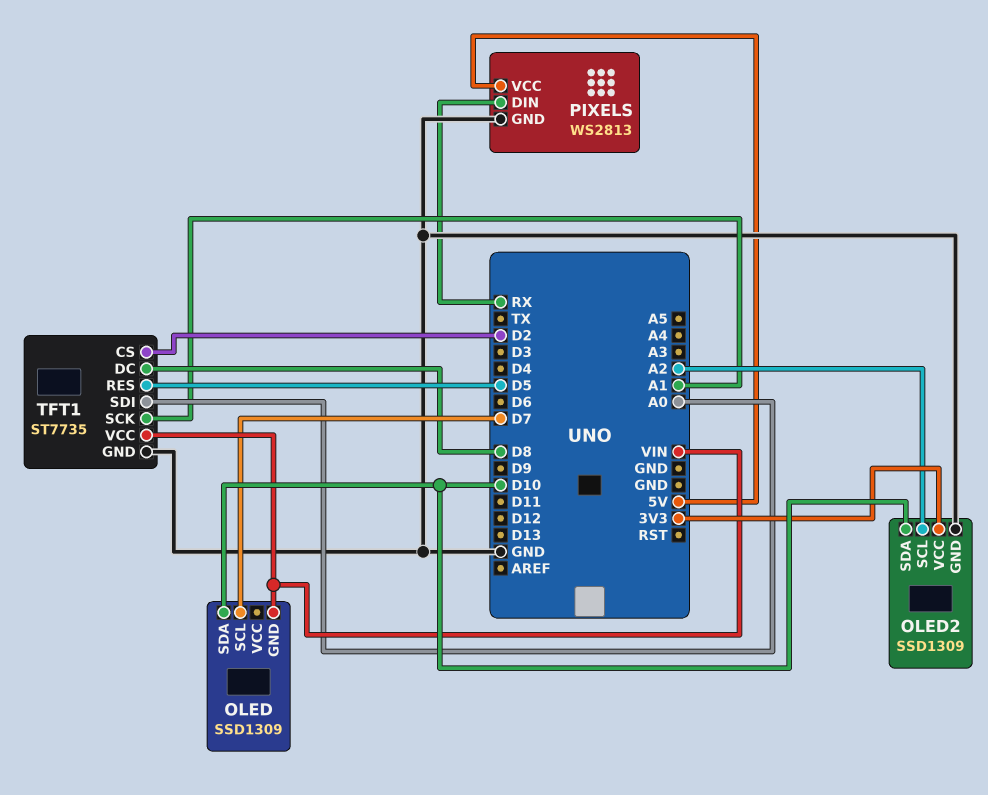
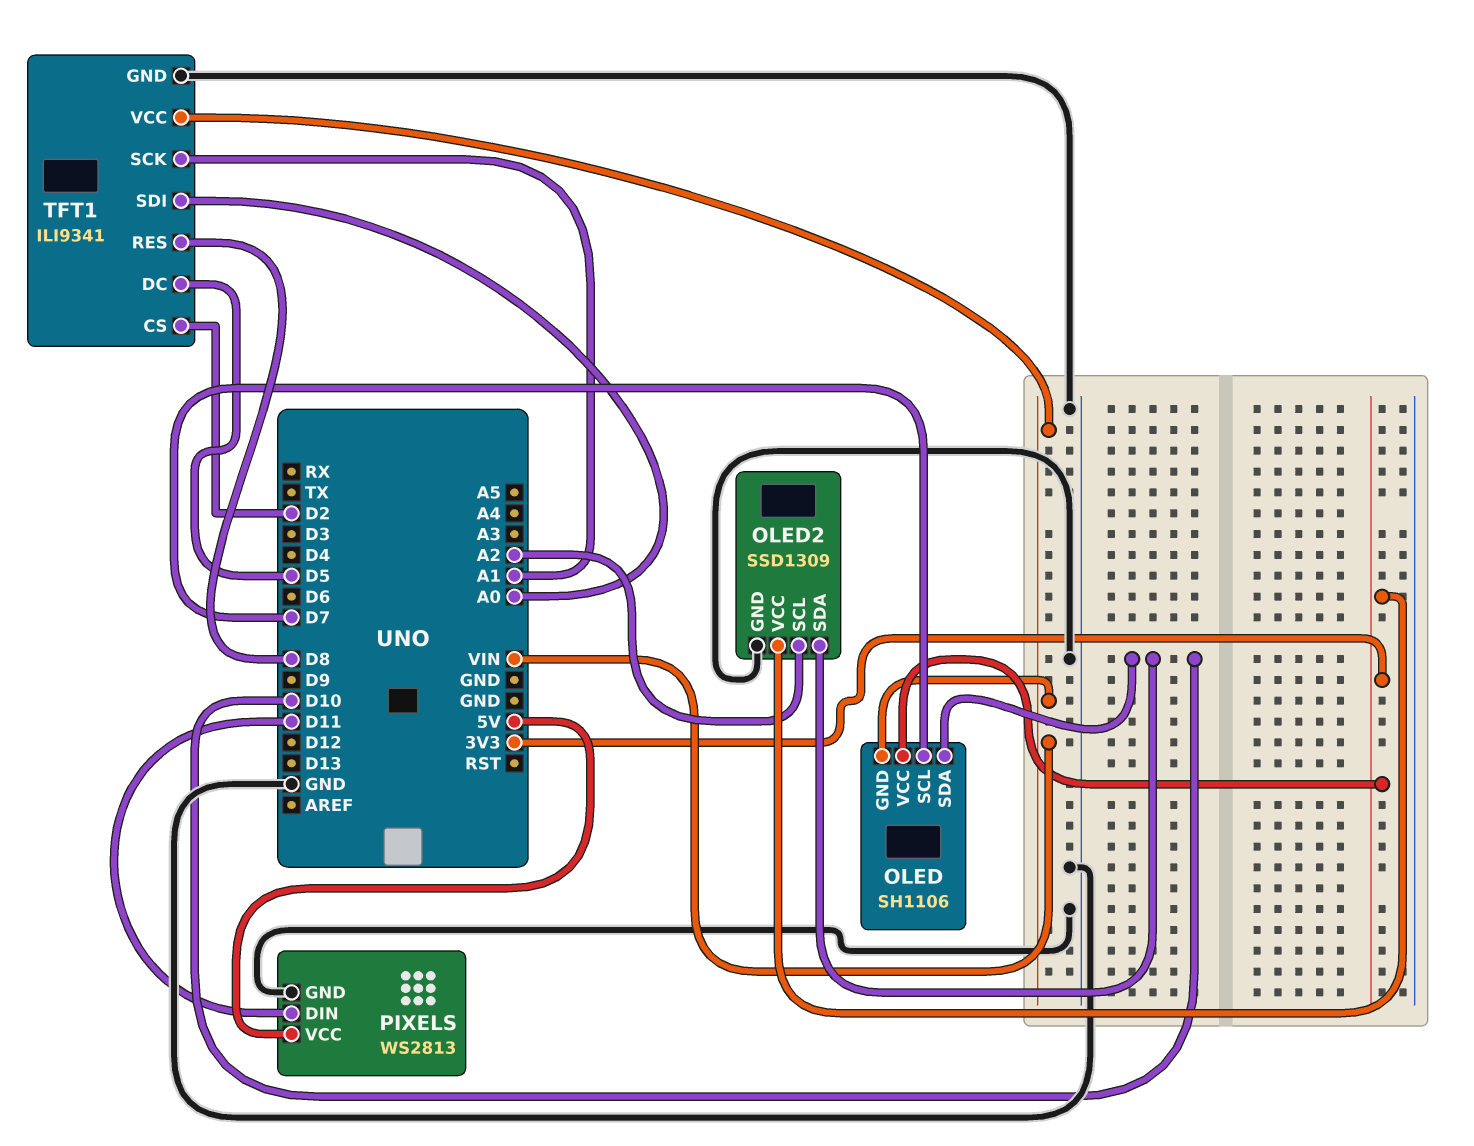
OLED: SSD1309 -> SH1106
OLED pin VCC: none -> 3V3
PIXELS pin DIN: RX -> D11
TFT1: ST7735 -> ILI9341
TFT1 pin DC: D8 -> D5
TFT1 pin RES: D5 -> D8

